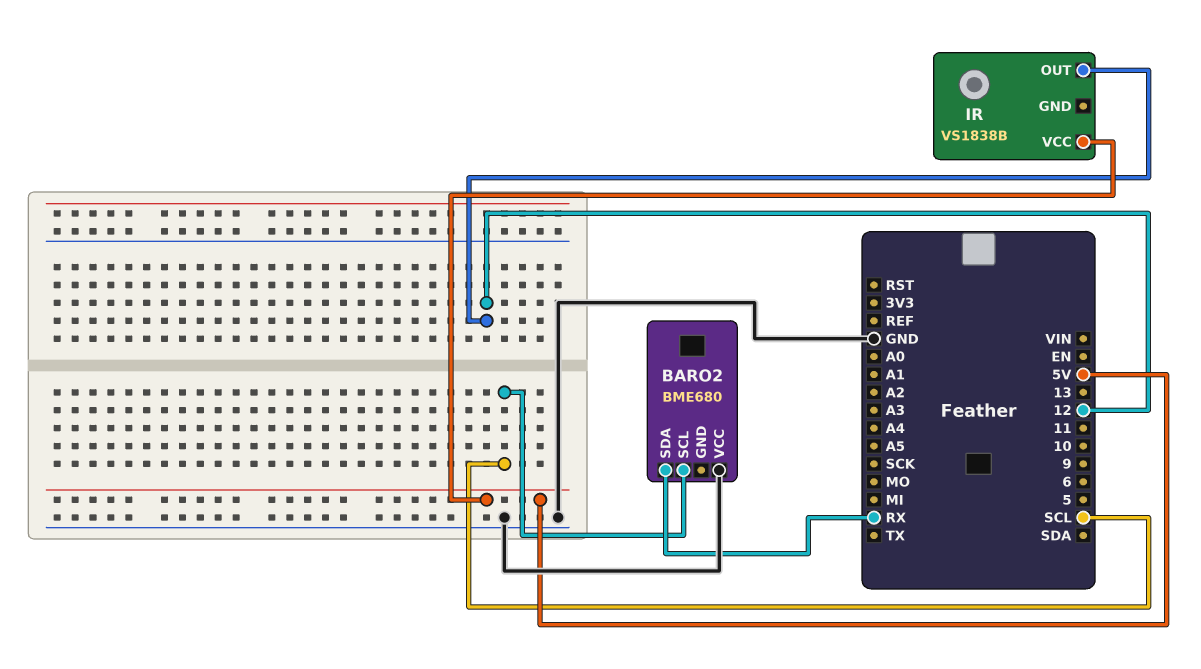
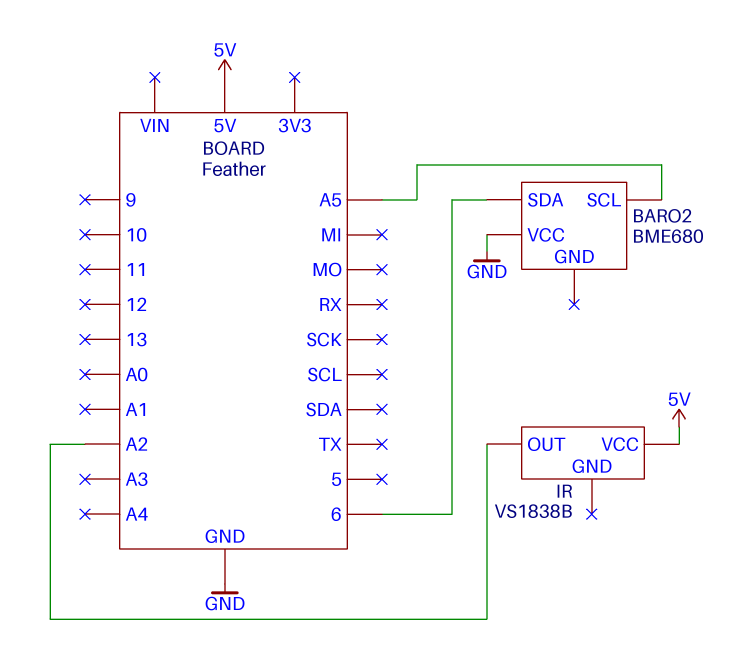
BARO2 pin SCL: SCL -> A5
BARO2 pin SDA: RX -> 6
IR pin OUT: 12 -> A2

